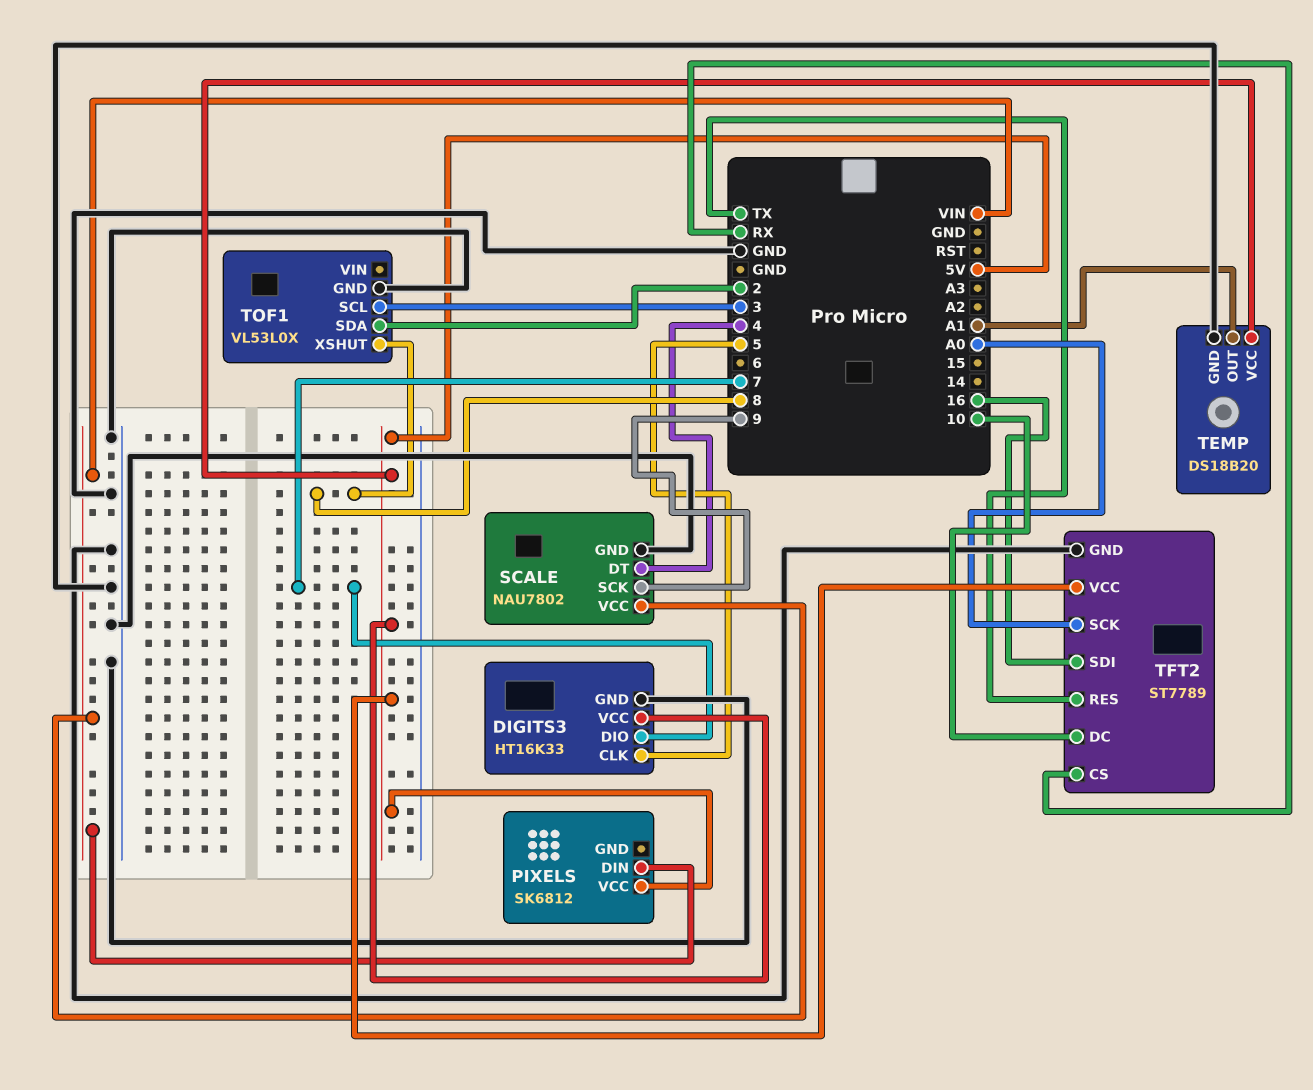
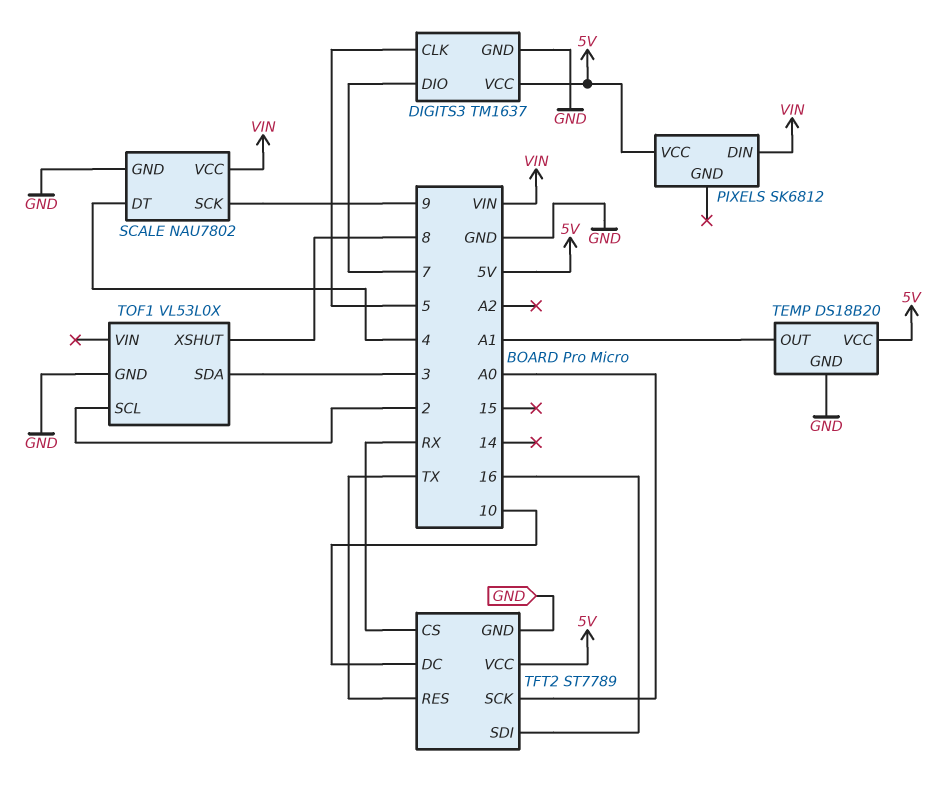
DIGITS3: HT16K33 -> TM1637
TOF1 pin SCL: 3 -> 2
TOF1 pin SDA: 2 -> 3

